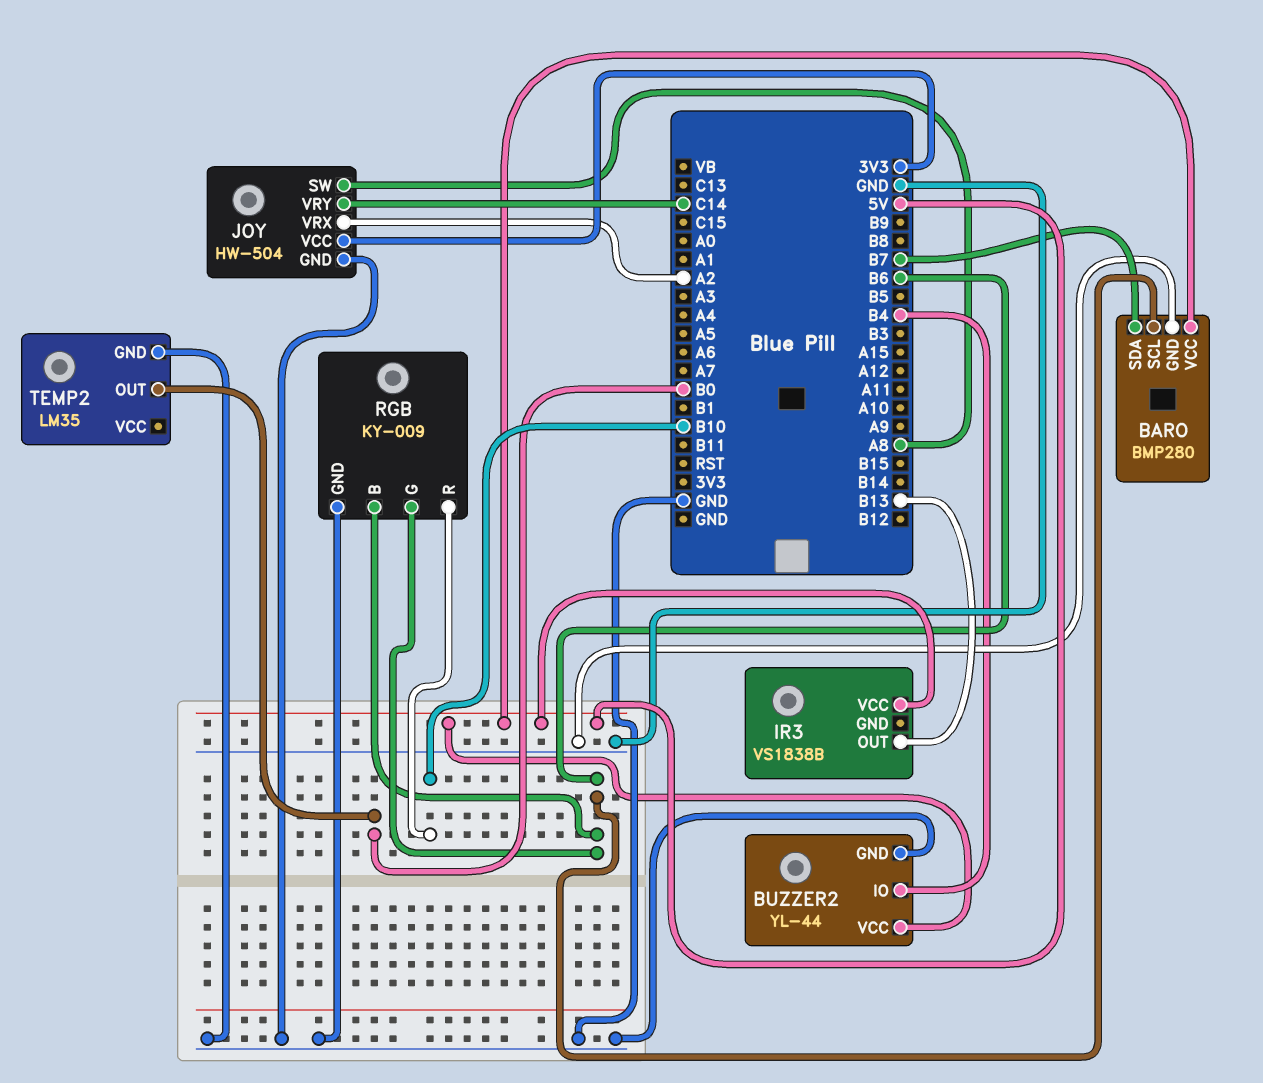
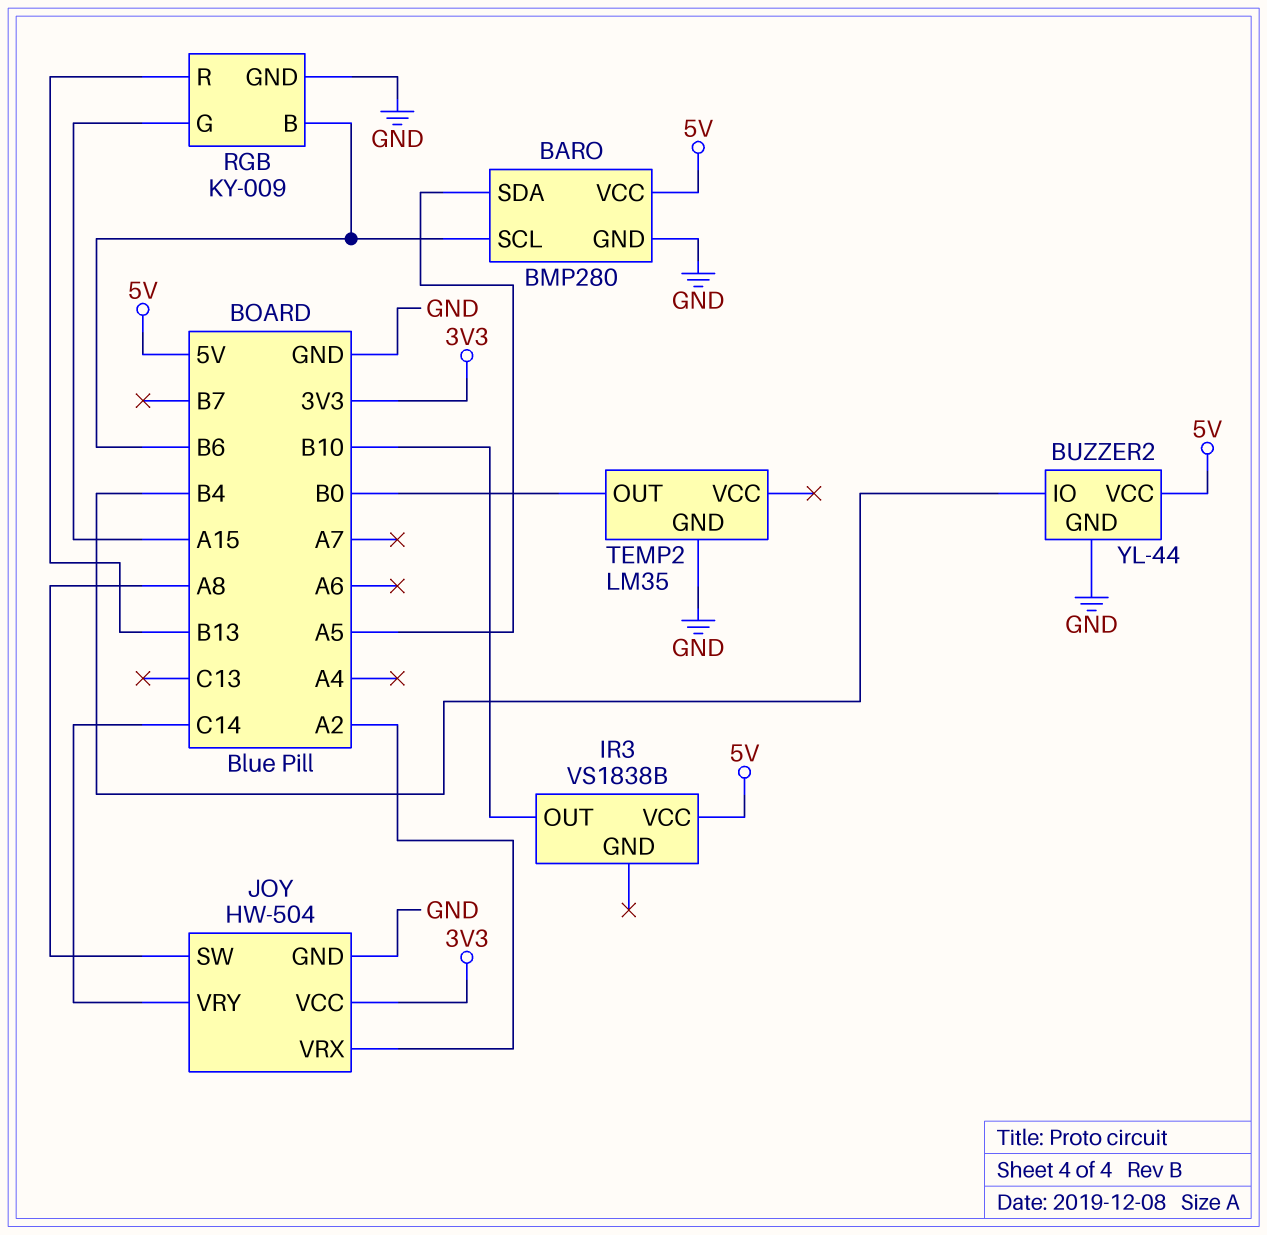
BARO pin SDA: B7 -> A5
IR3 pin OUT: B13 -> B10
RGB pin G: B6 -> A15
RGB pin R: B10 -> B13

